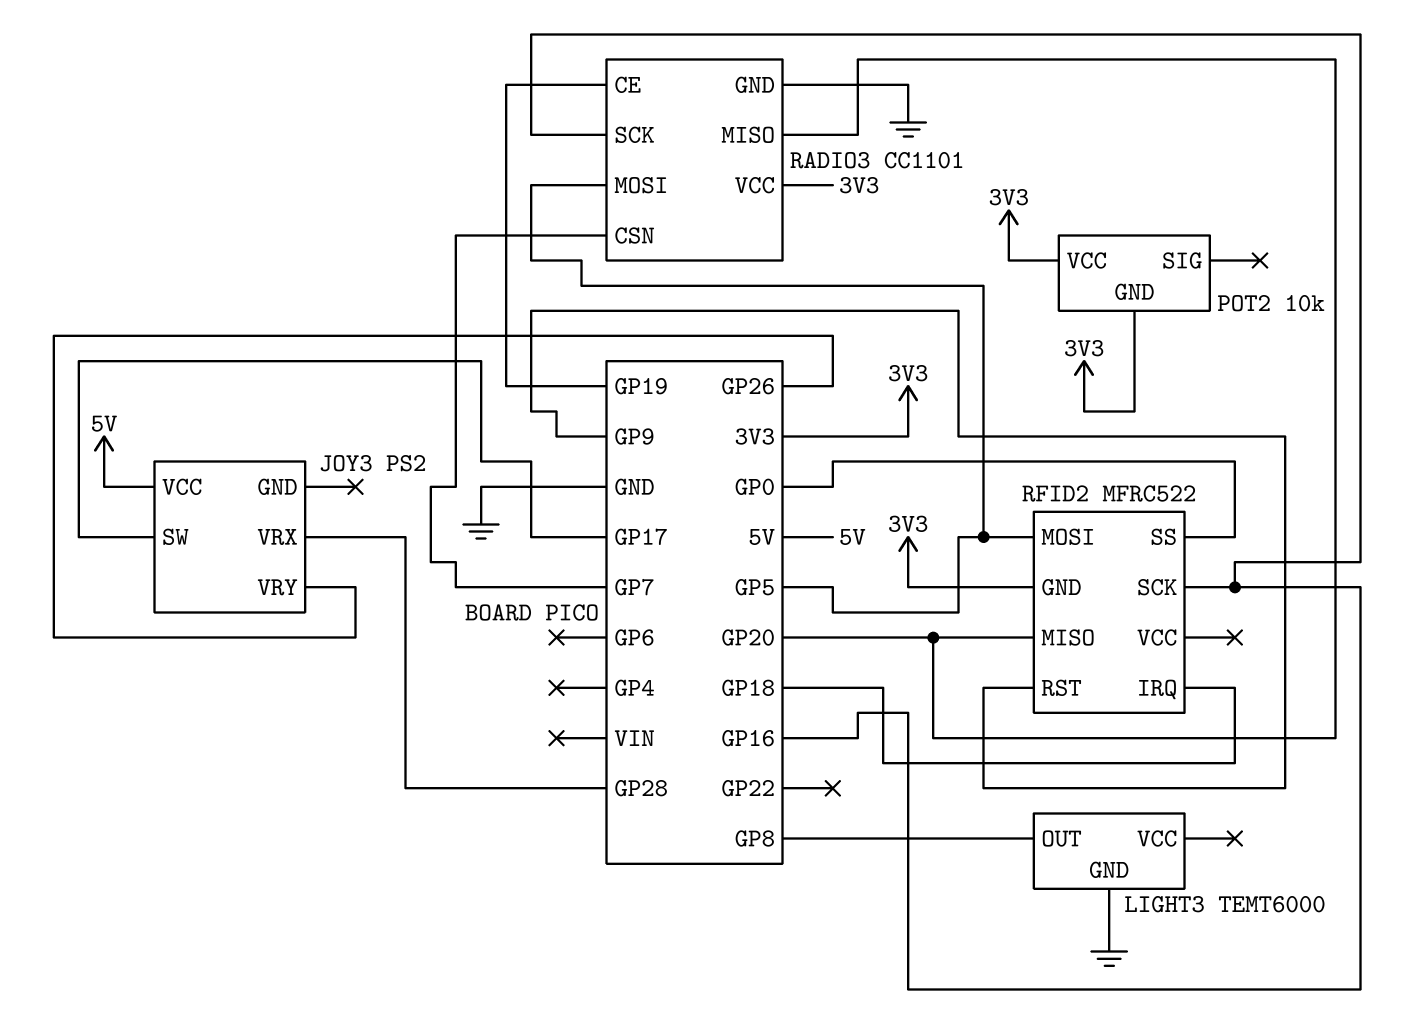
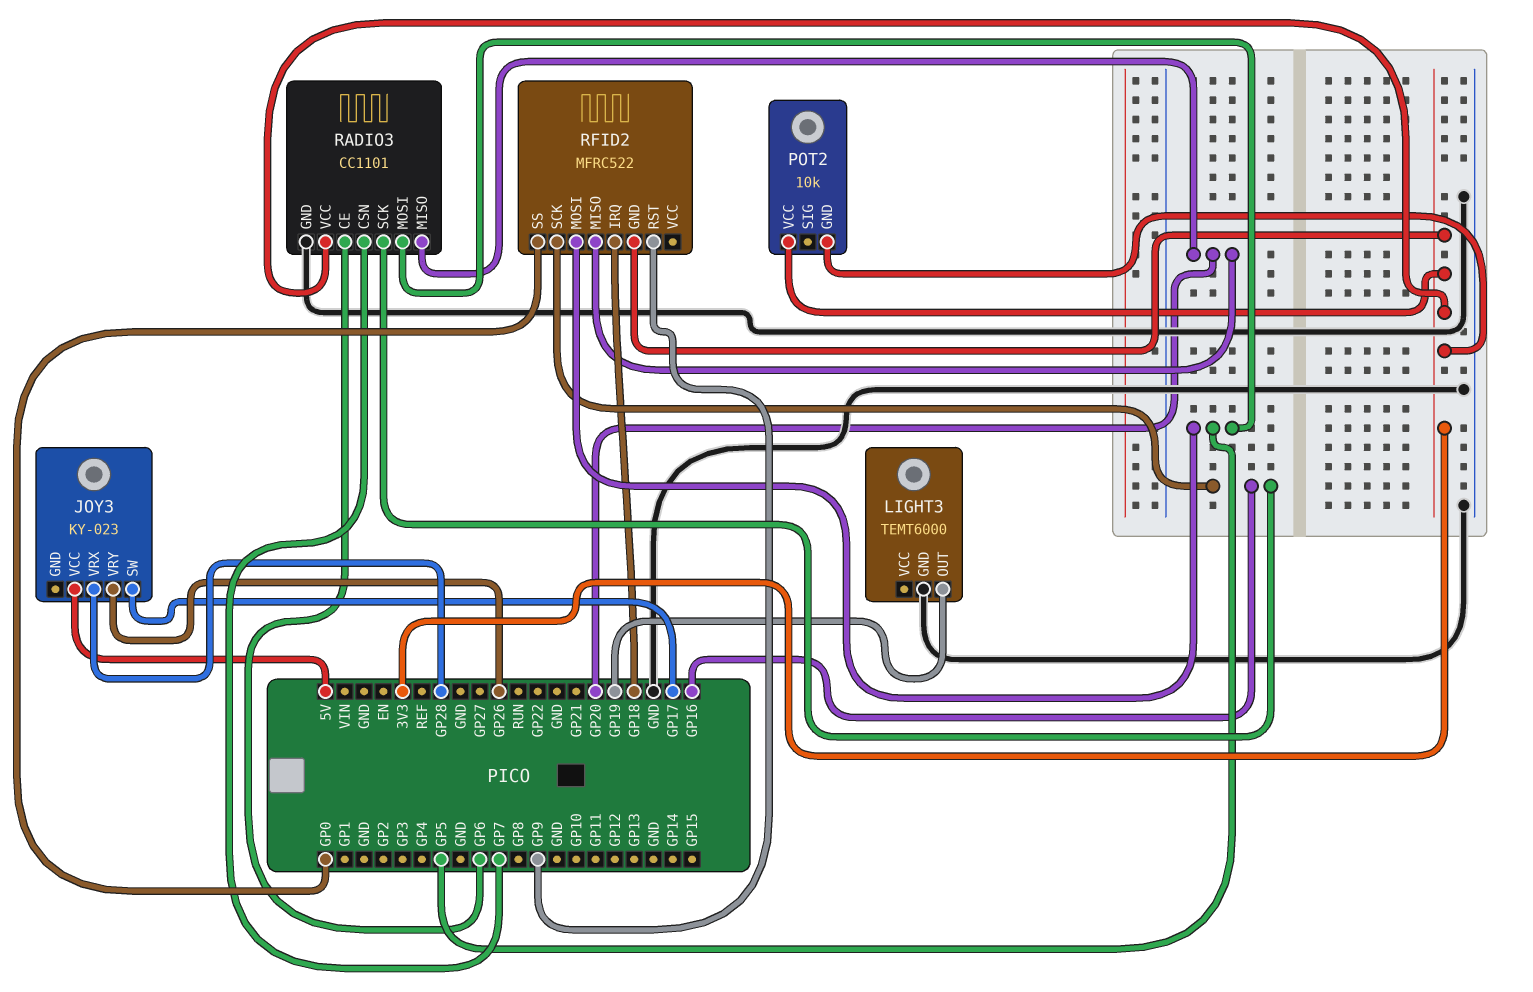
JOY3: PS2 -> KY-023
LIGHT3 pin OUT: GP8 -> GP19
RADIO3 pin CE: GP19 -> GP6

